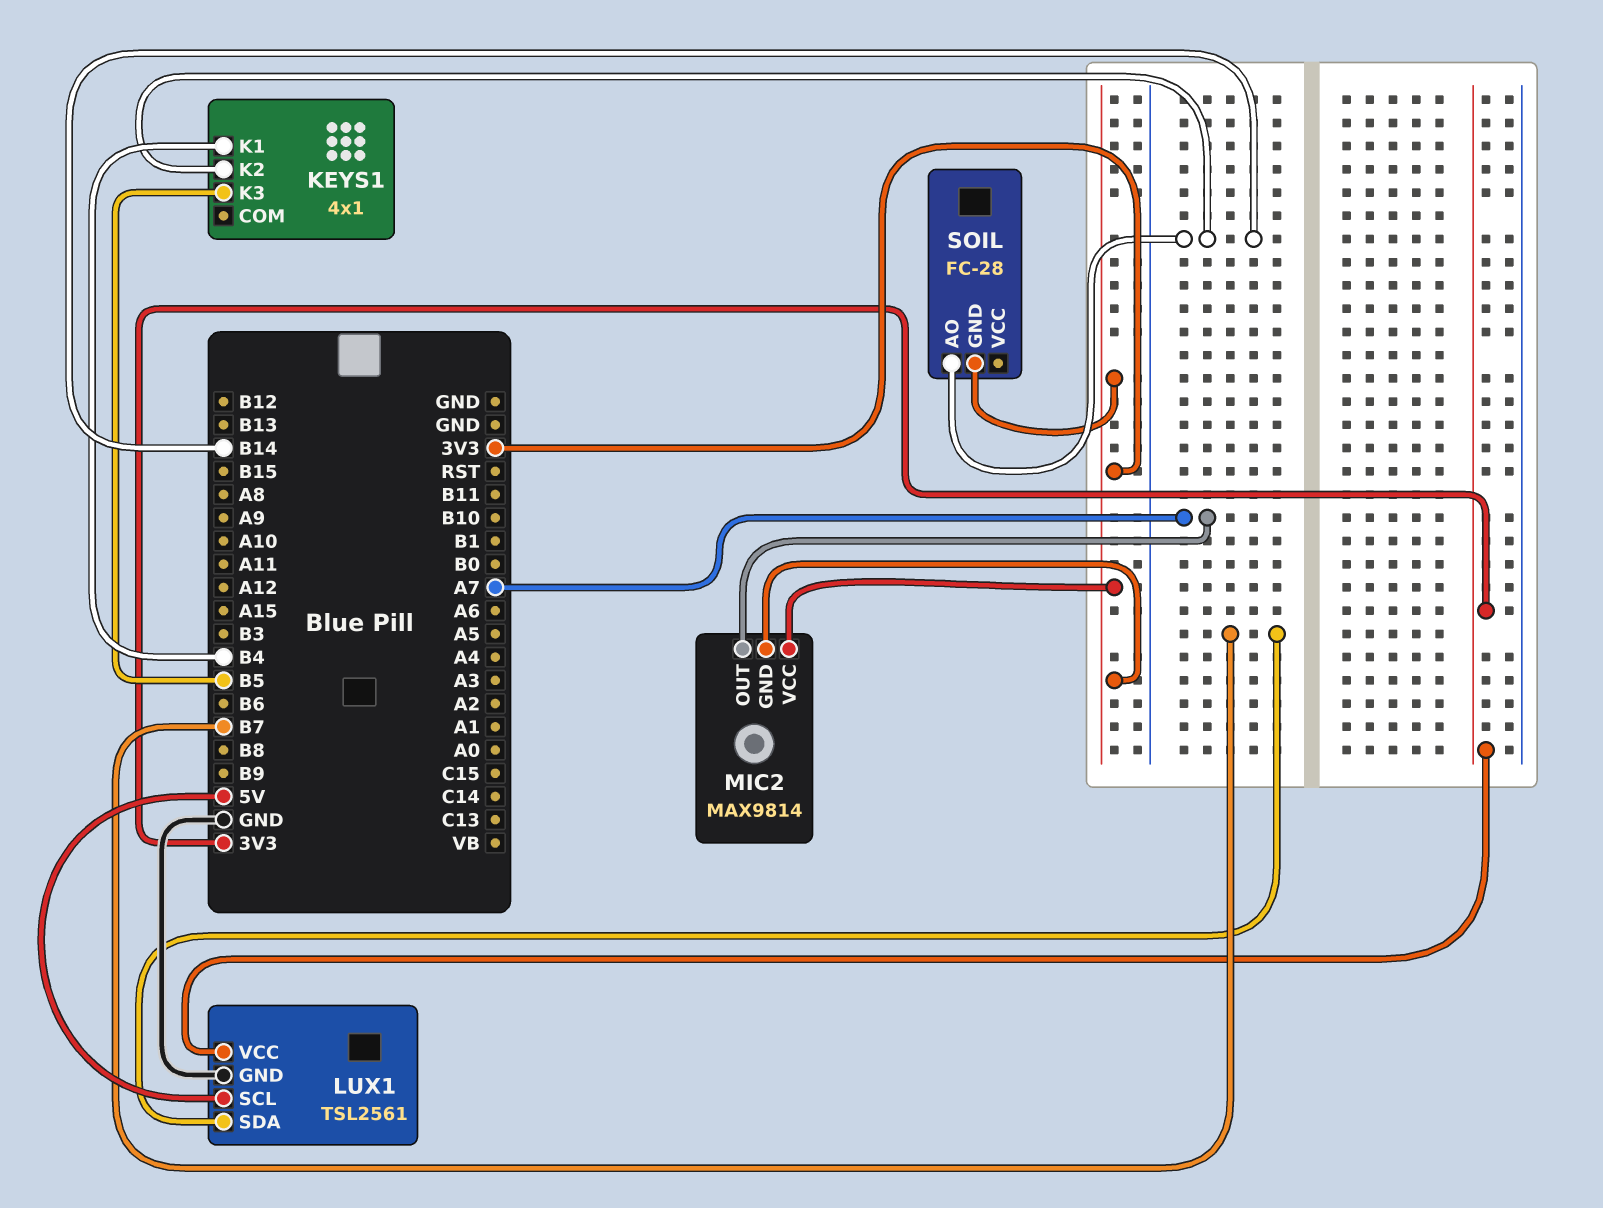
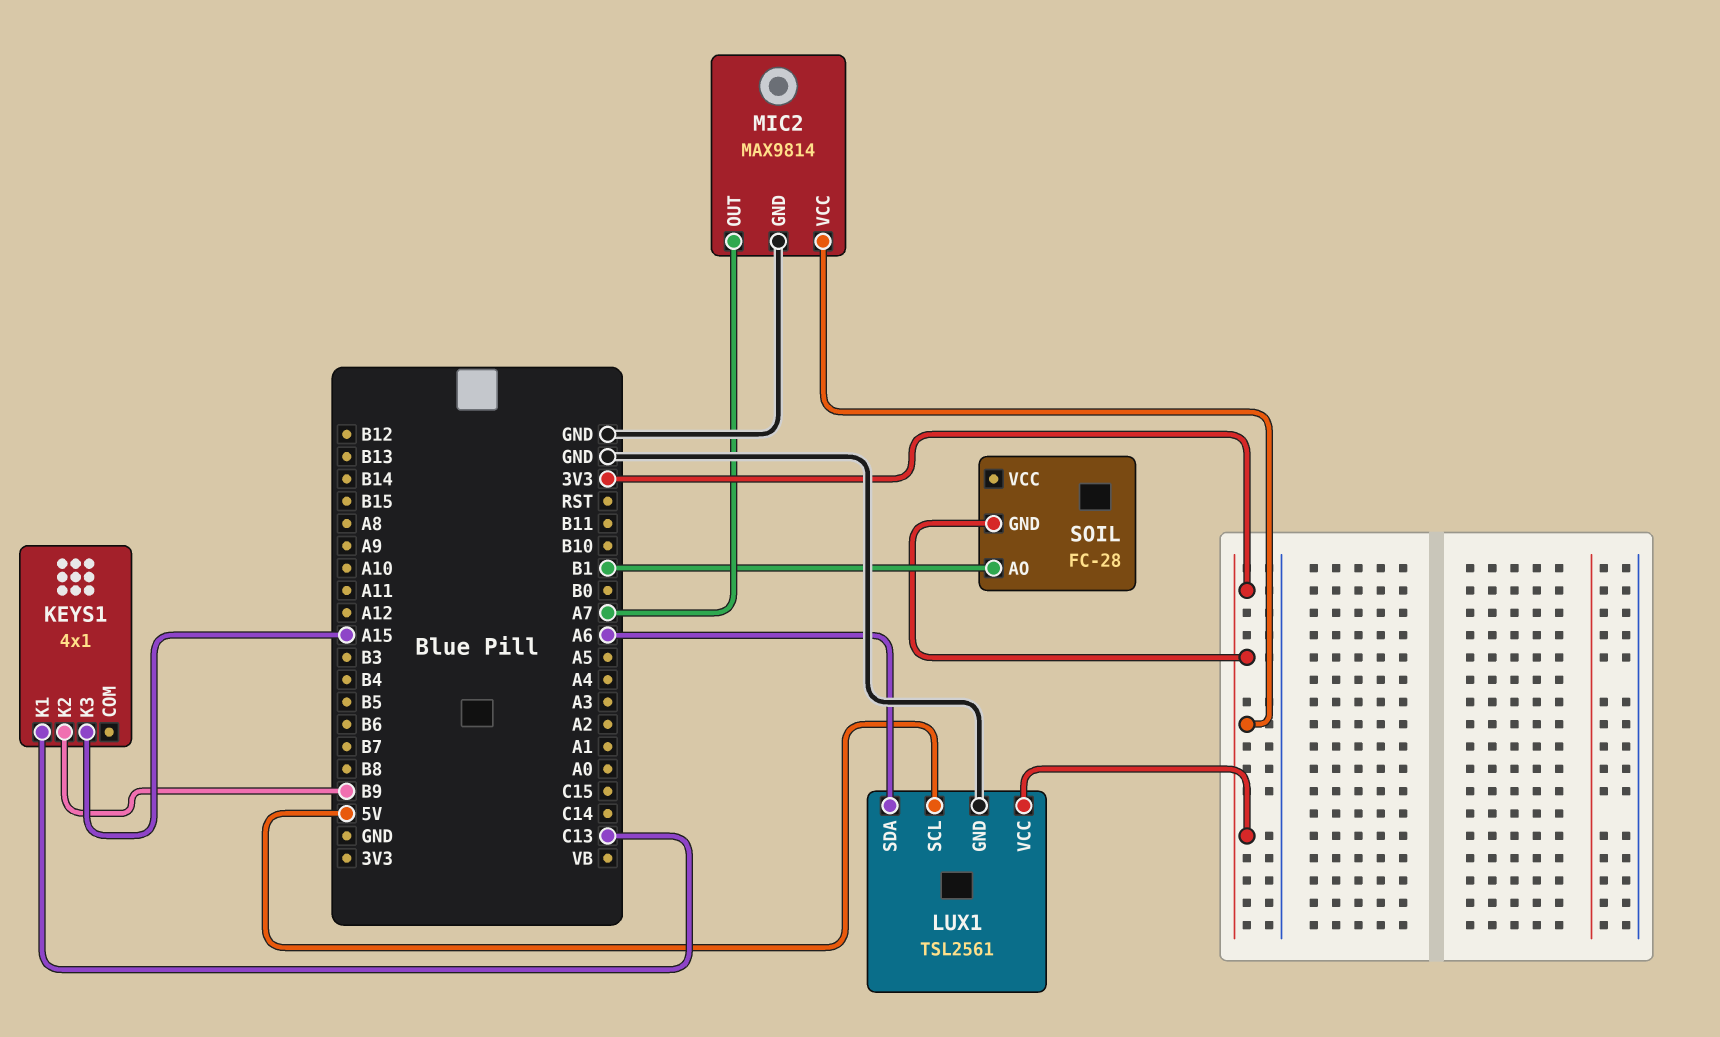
KEYS1 pin K1: B4 -> C13
KEYS1 pin K2: B14 -> B9
KEYS1 pin K3: B5 -> A15
LUX1 pin SDA: B7 -> A6
MIC2 pin GND: 3V3 -> GND
SOIL pin AO: B14 -> B1

